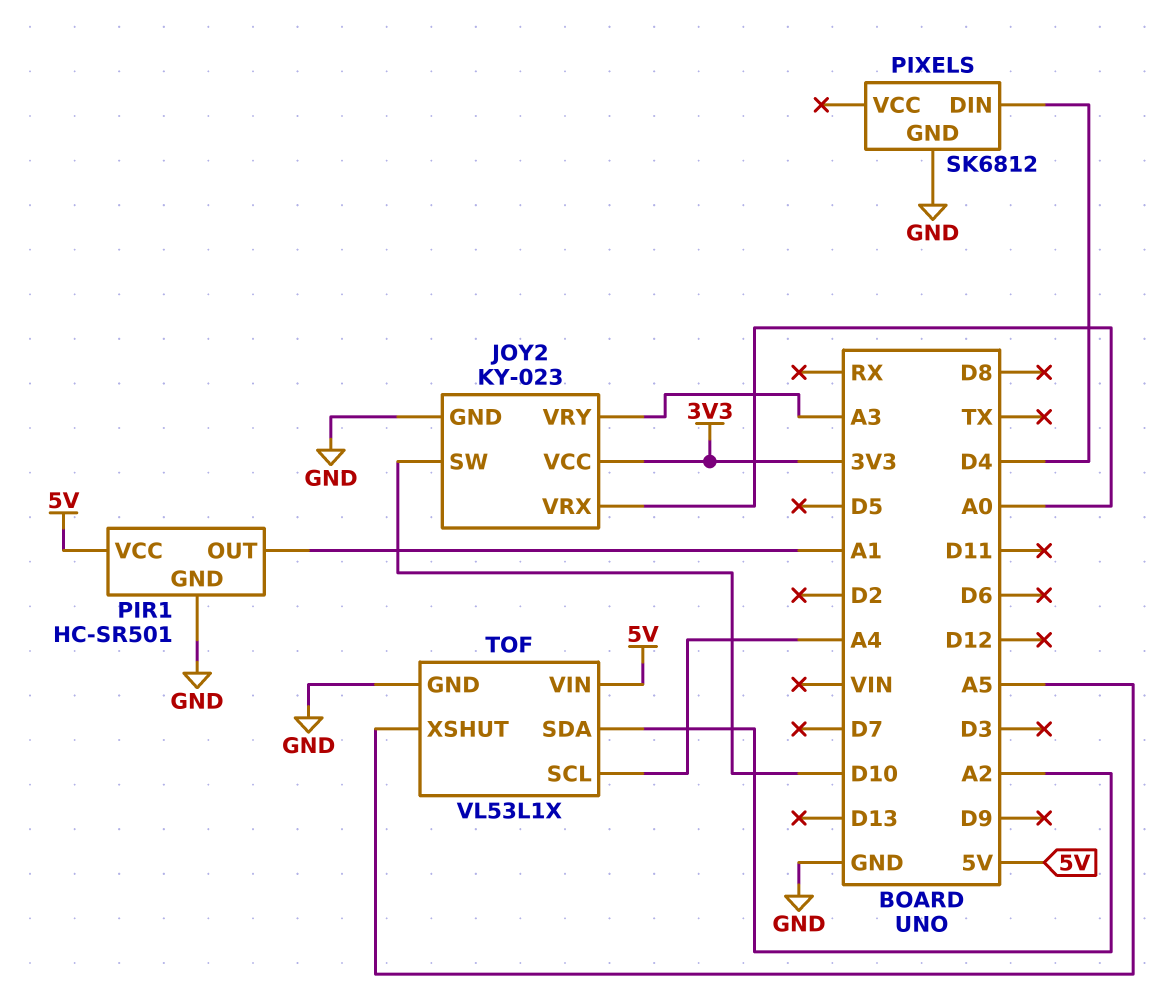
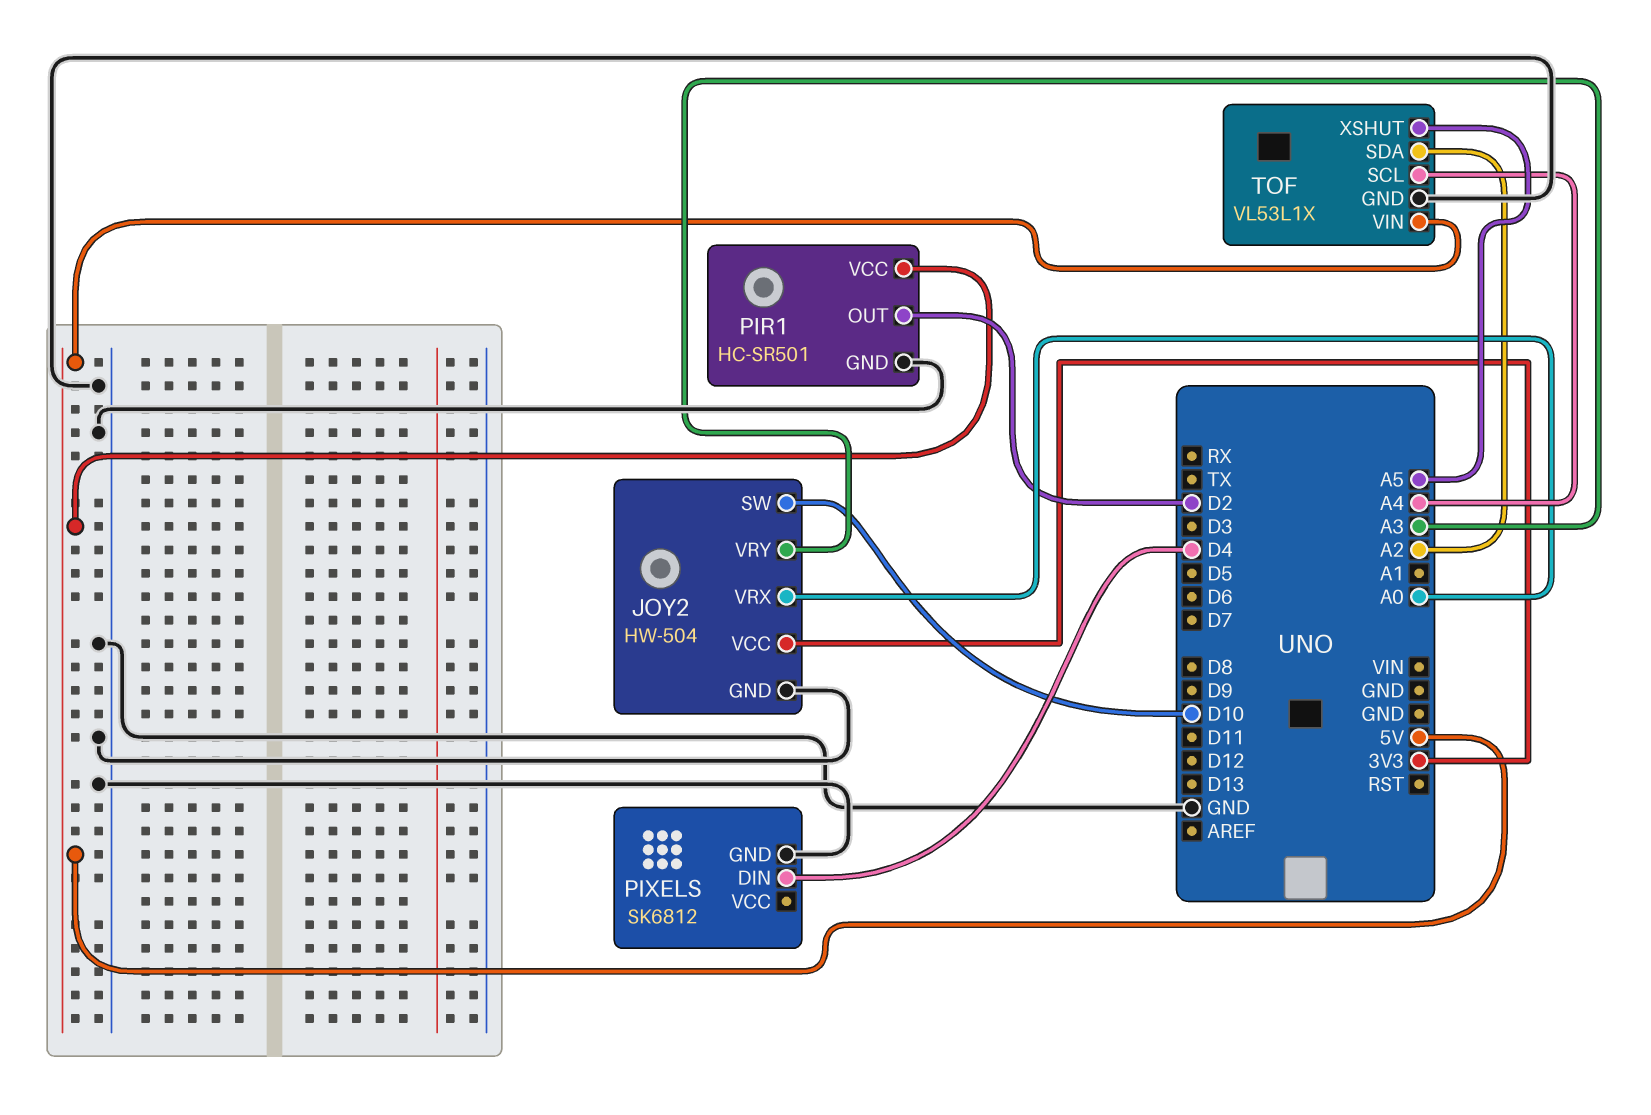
JOY2: KY-023 -> HW-504
PIR1 pin OUT: A1 -> D2

